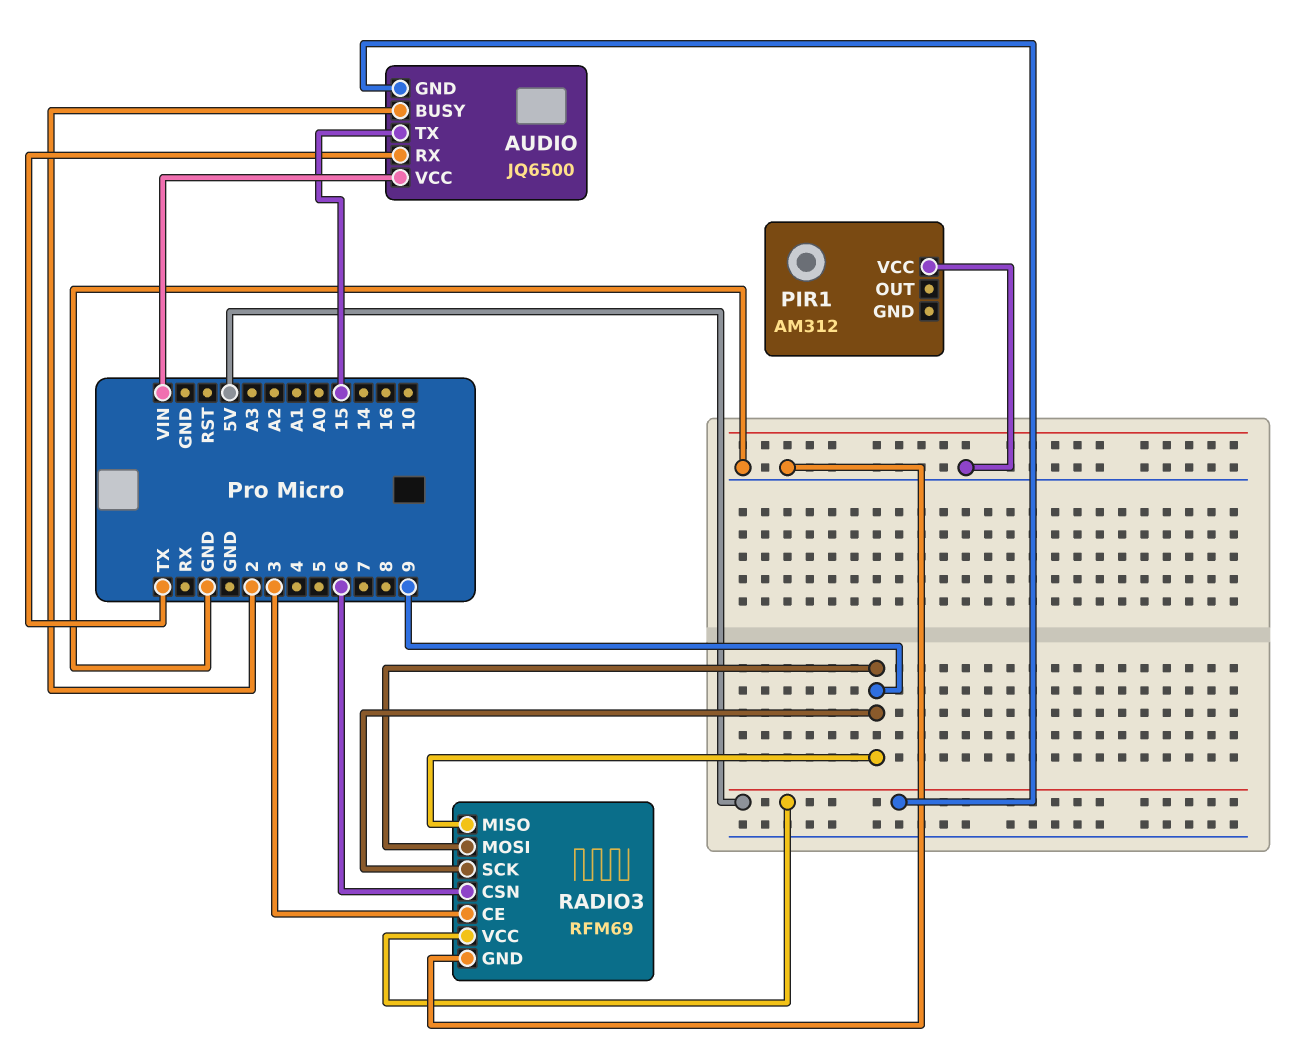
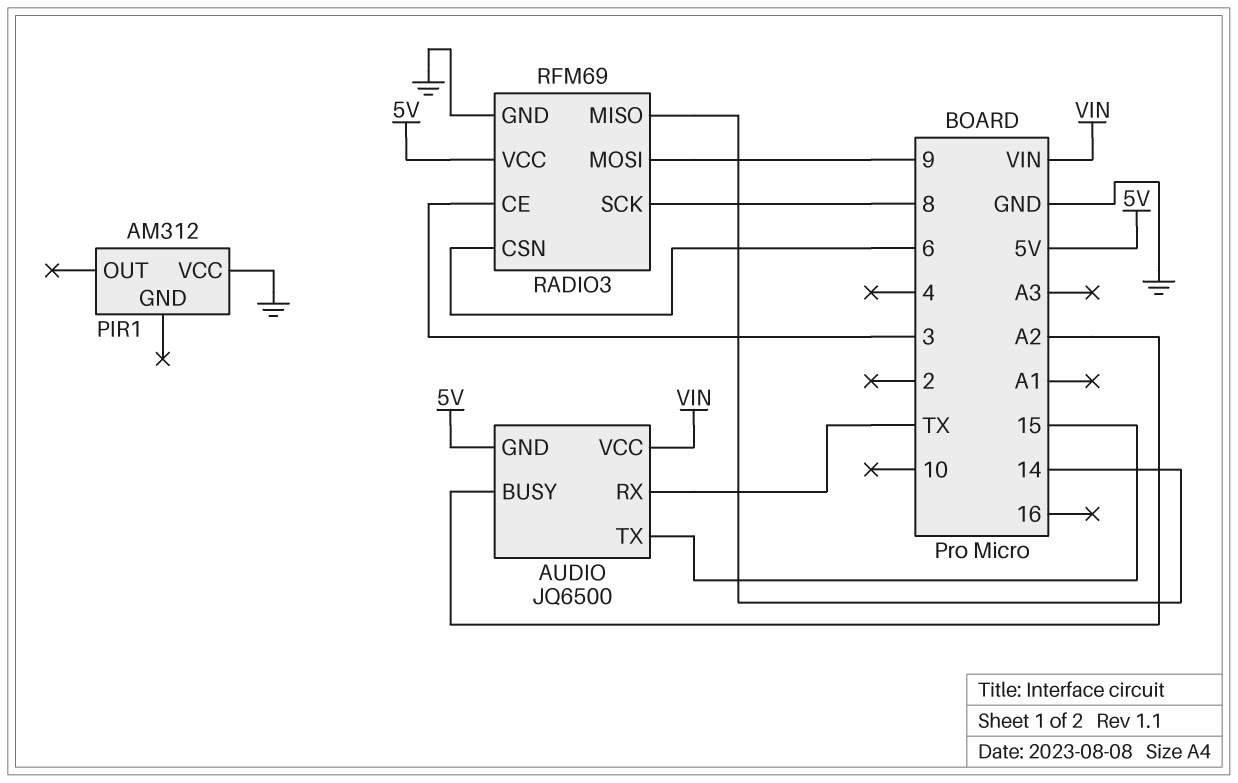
AUDIO pin BUSY: 2 -> A2
RADIO3 pin MISO: 9 -> 14
RADIO3 pin SCK: 9 -> 8

